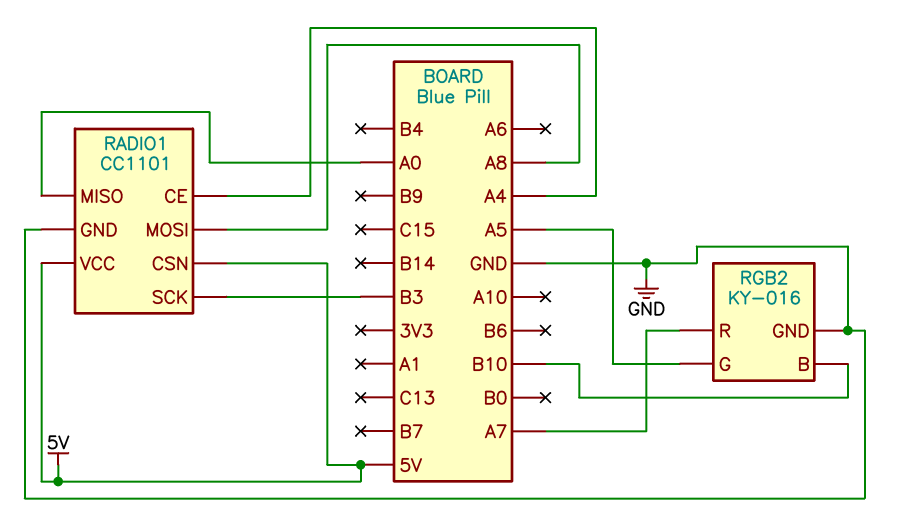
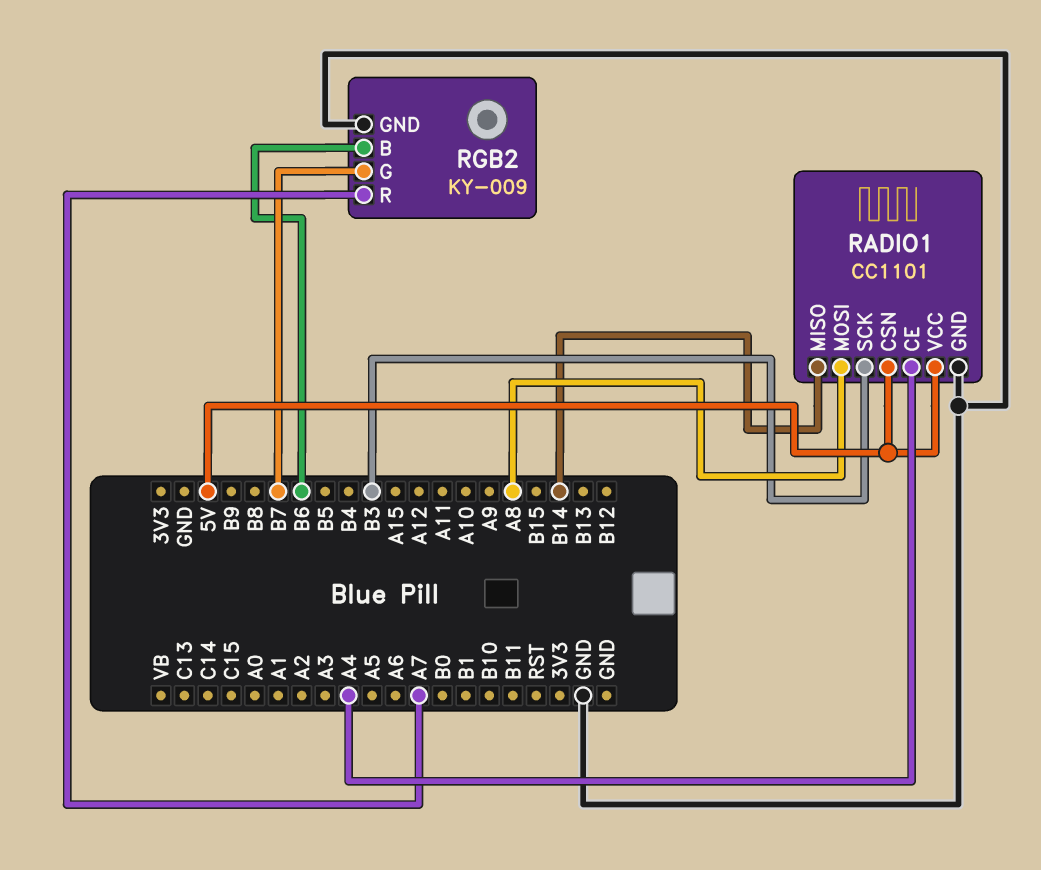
RADIO1 pin MISO: A0 -> B14
RGB2: KY-016 -> KY-009
RGB2 pin B: B10 -> B6
RGB2 pin G: A5 -> B7

